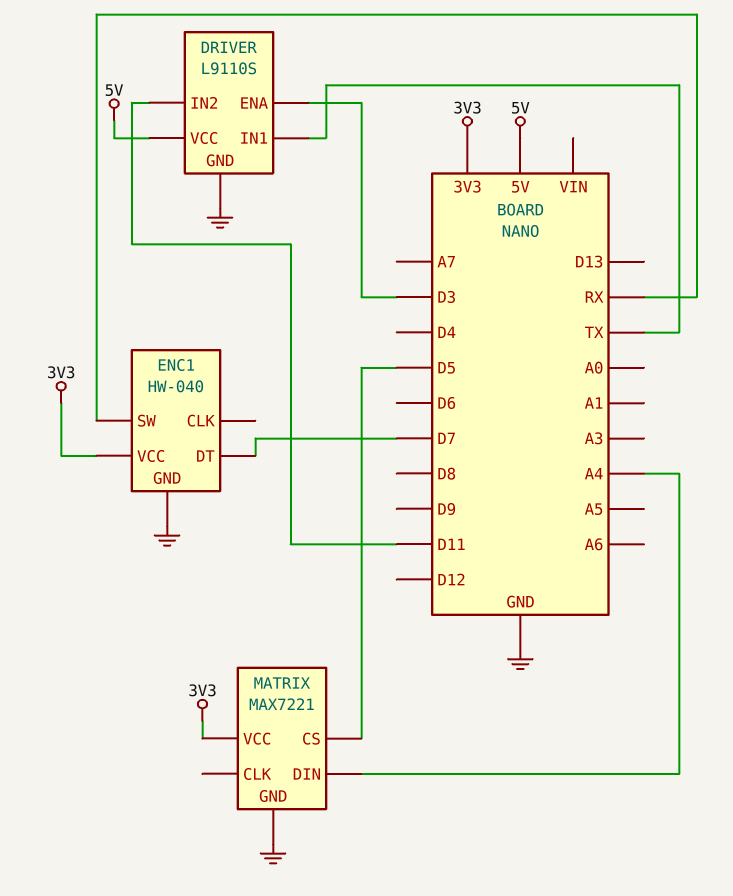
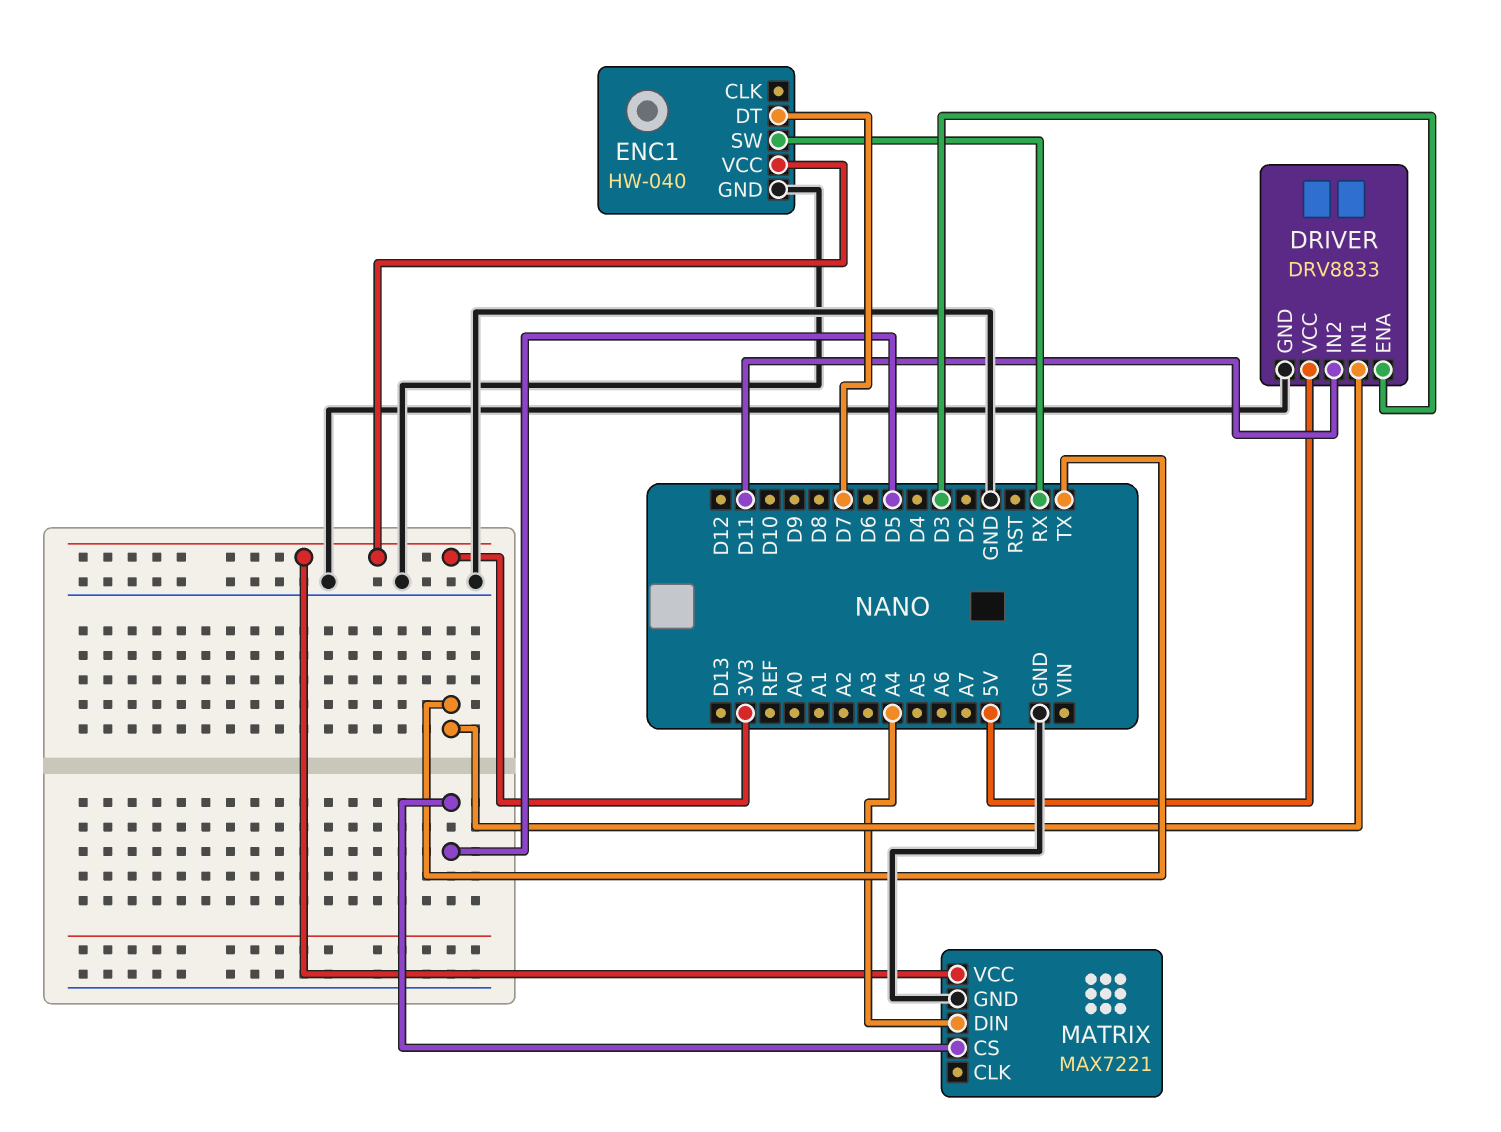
DRIVER: L9110S -> DRV8833

